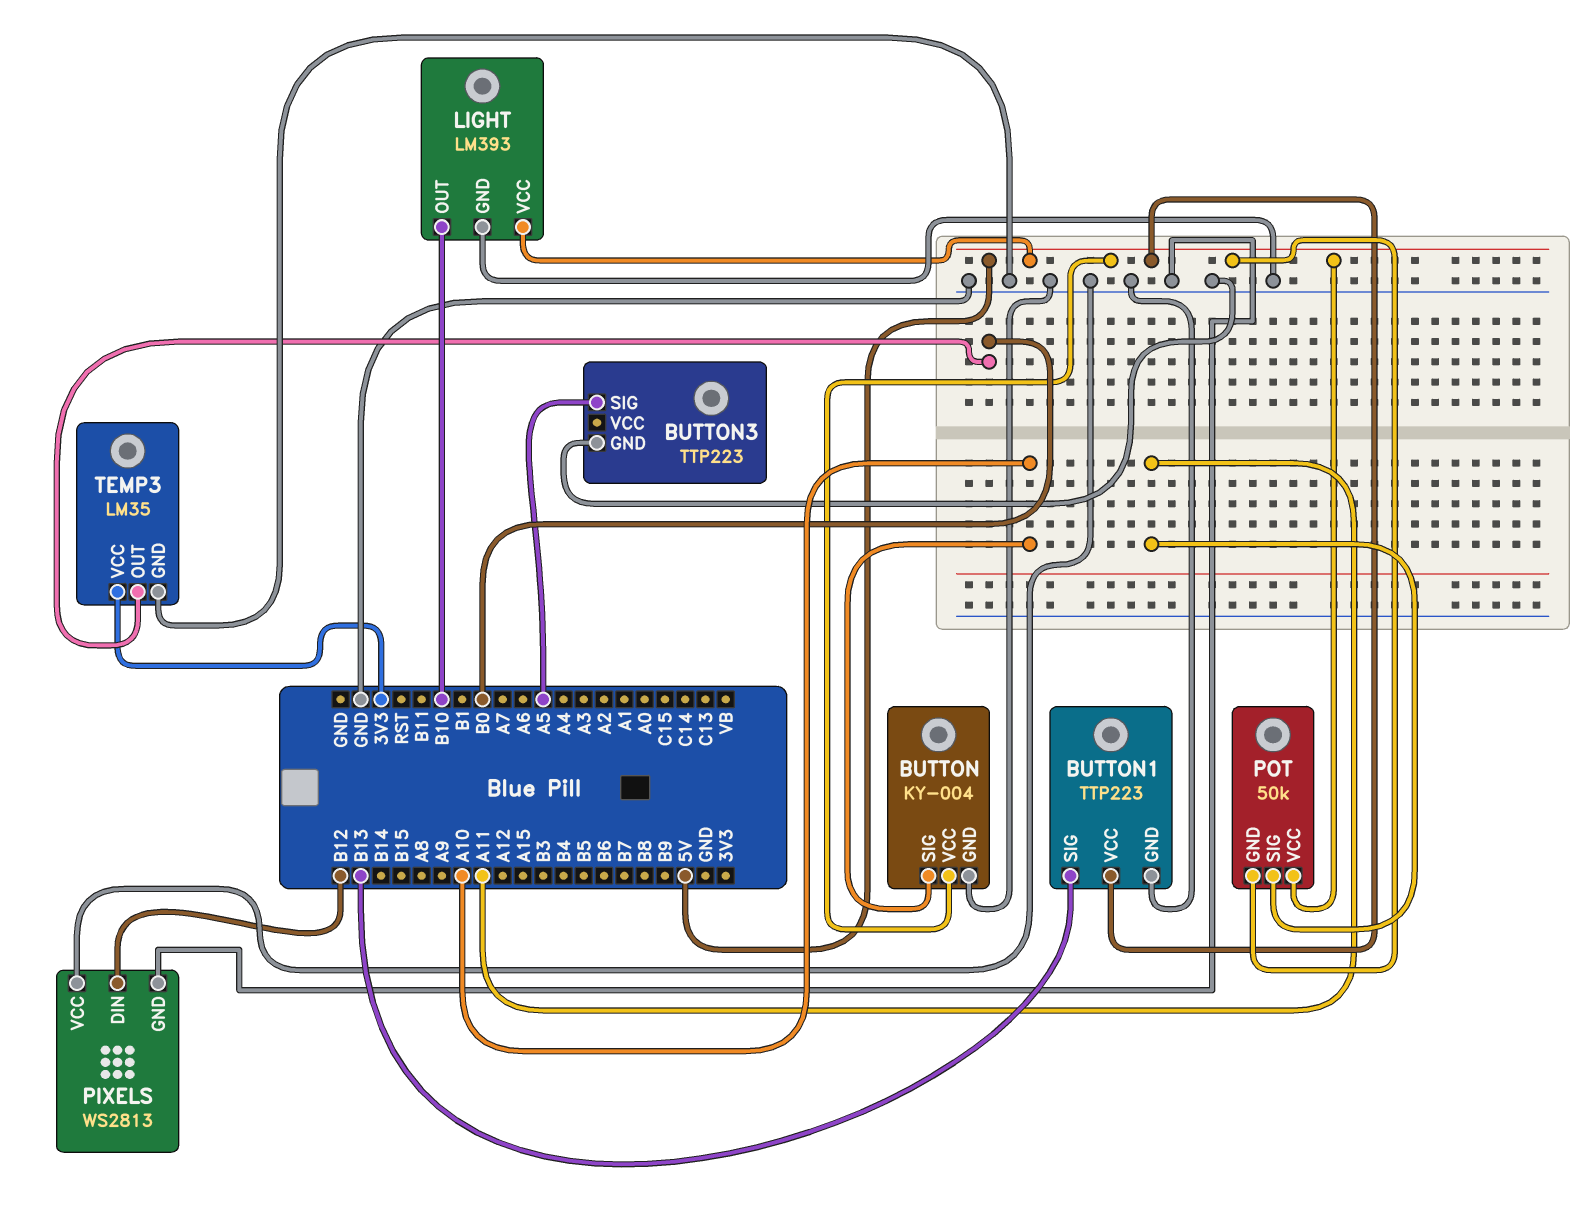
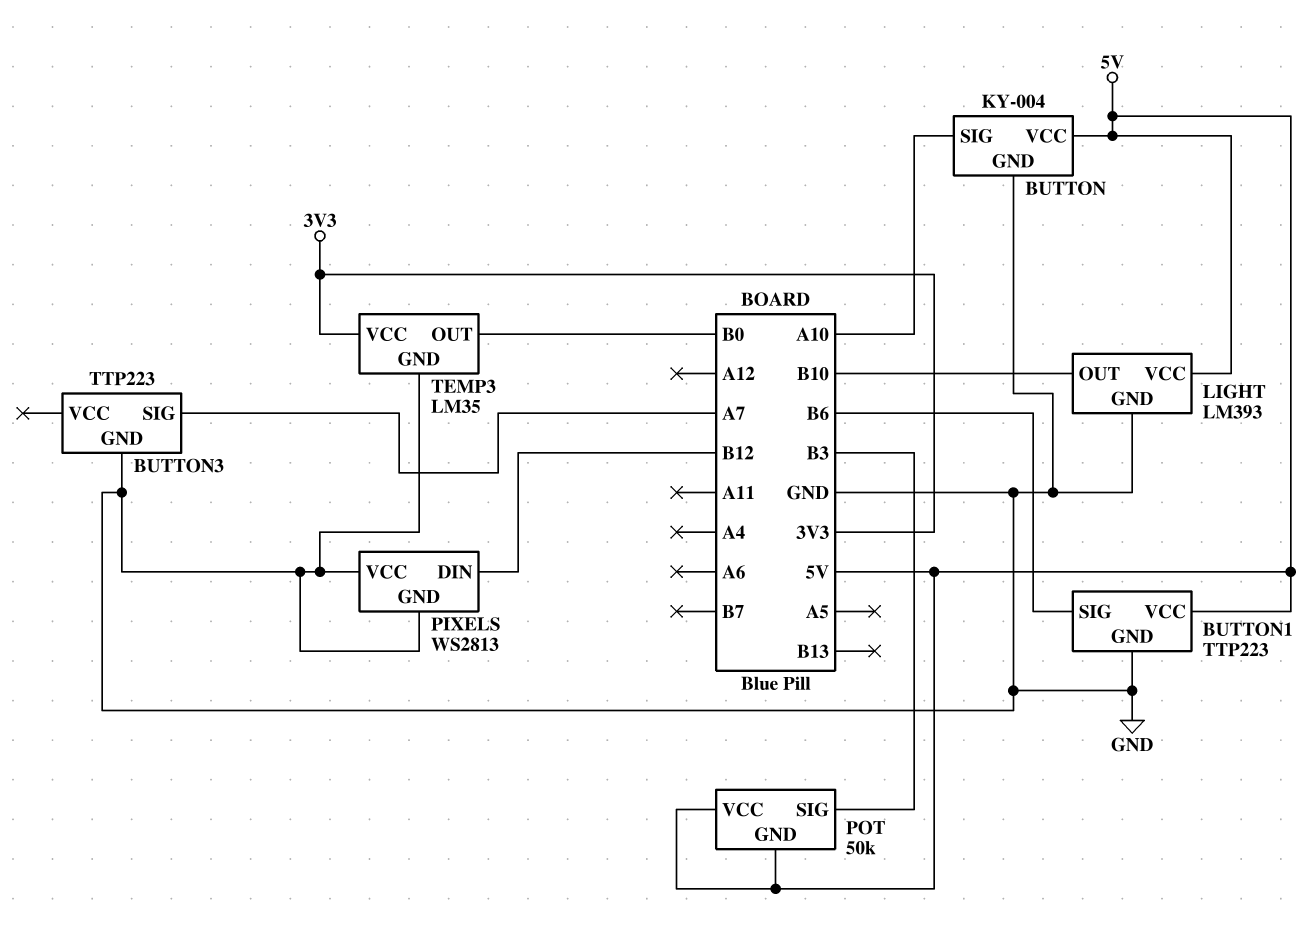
BUTTON1 pin SIG: B13 -> B6
BUTTON3 pin SIG: A5 -> A7
POT pin SIG: A11 -> B3

